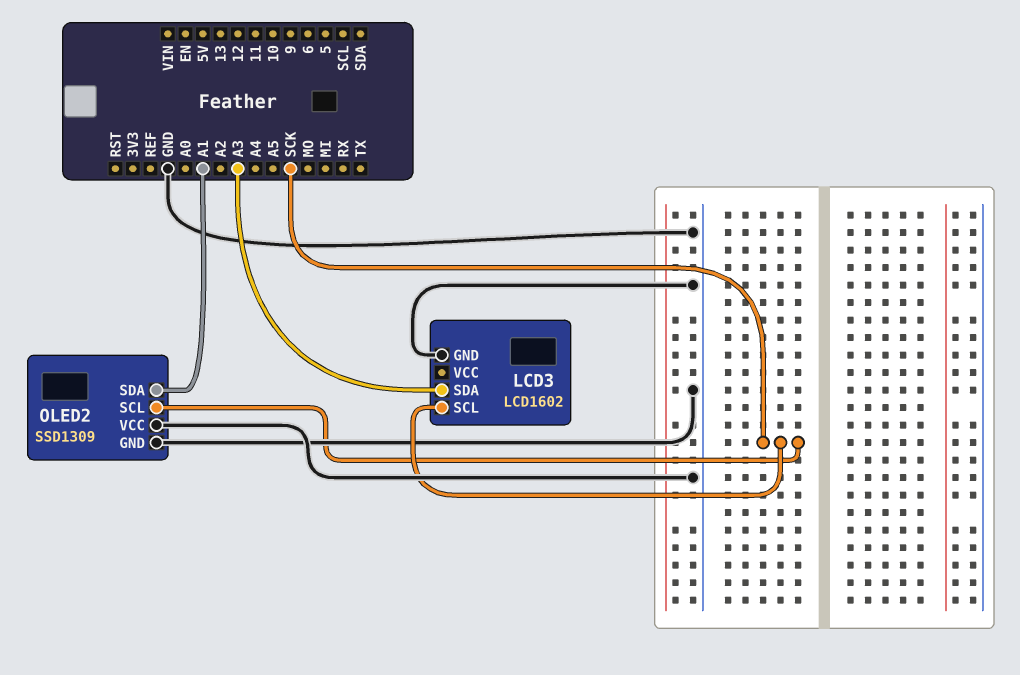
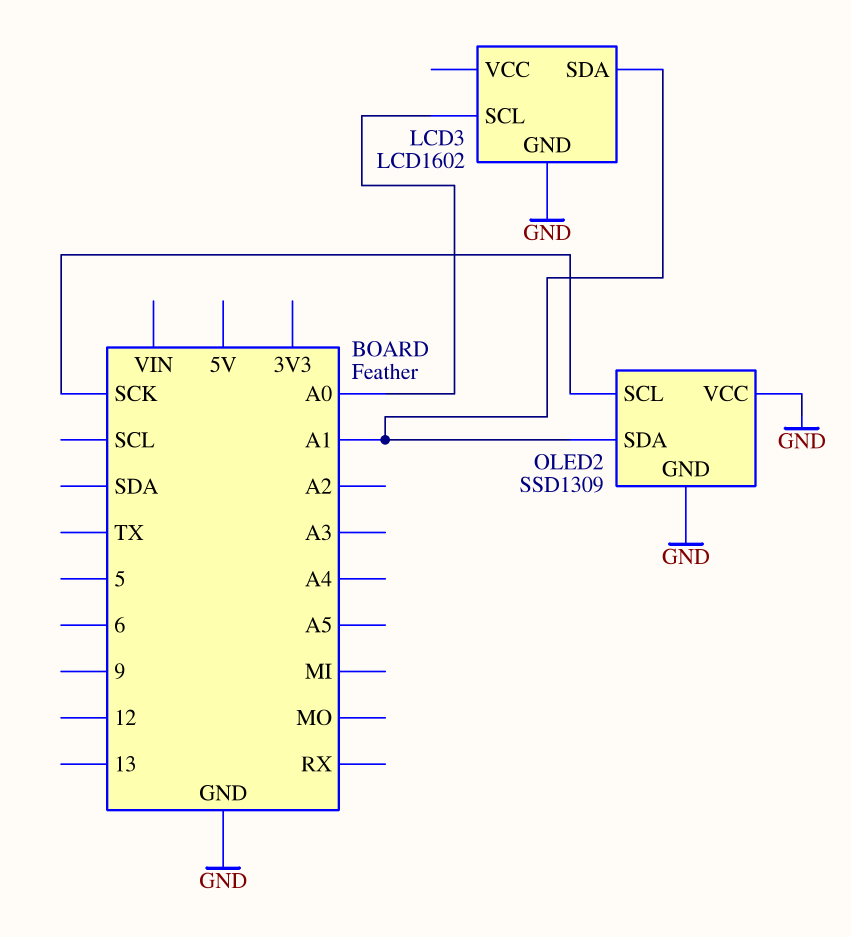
LCD3 pin SCL: SCK -> A0
LCD3 pin SDA: A3 -> A1

